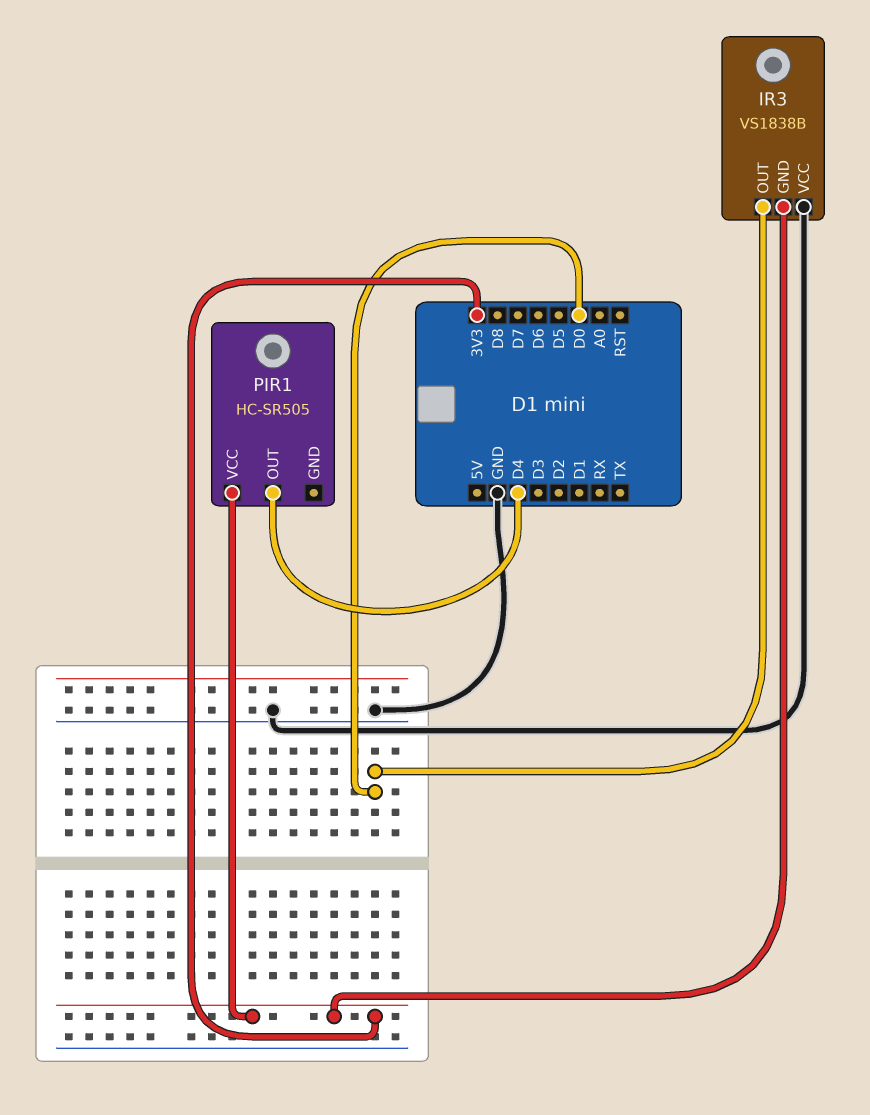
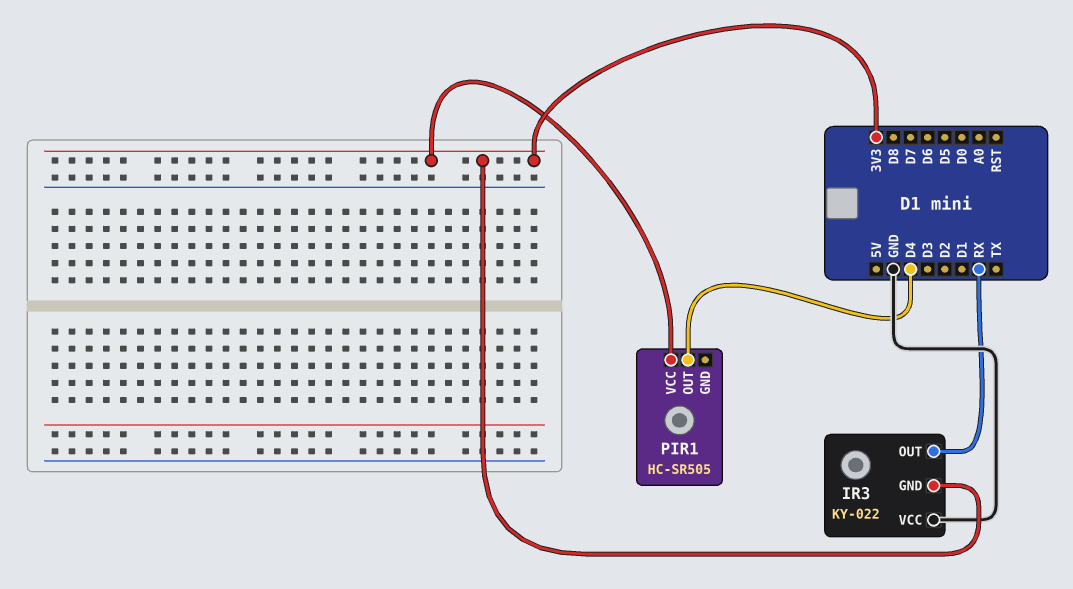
IR3: VS1838B -> KY-022
IR3 pin OUT: D0 -> RX

